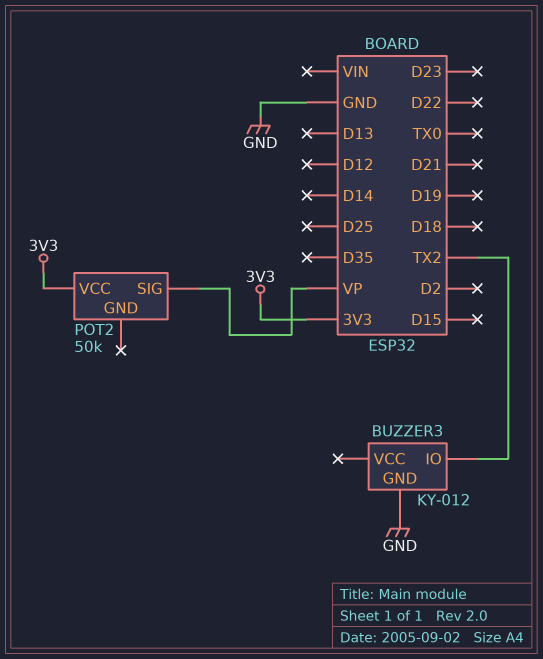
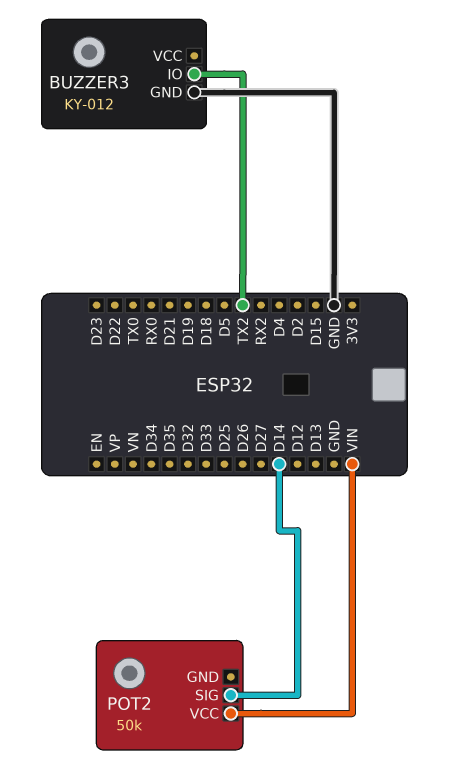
POT2 pin SIG: VP -> D14
POT2 pin VCC: 3V3 -> VIN

